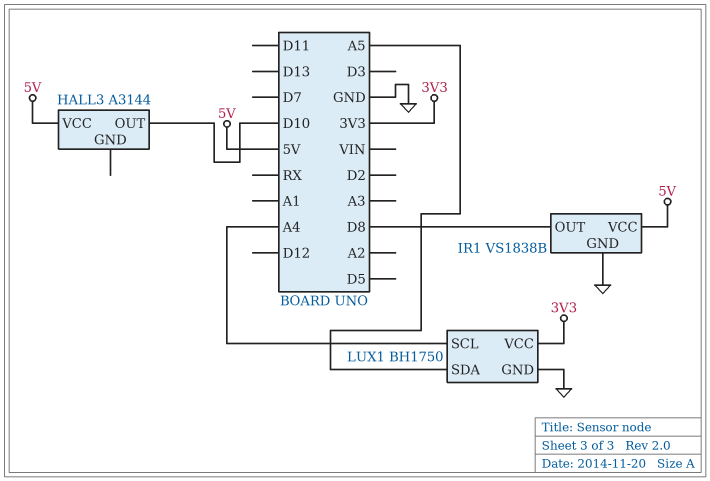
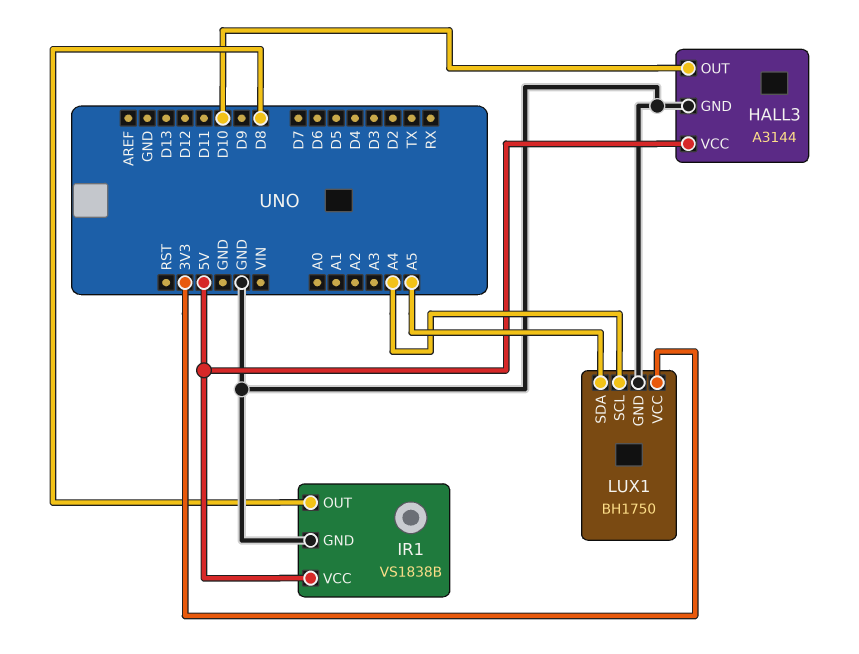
HALL3 pin GND: none -> GND

